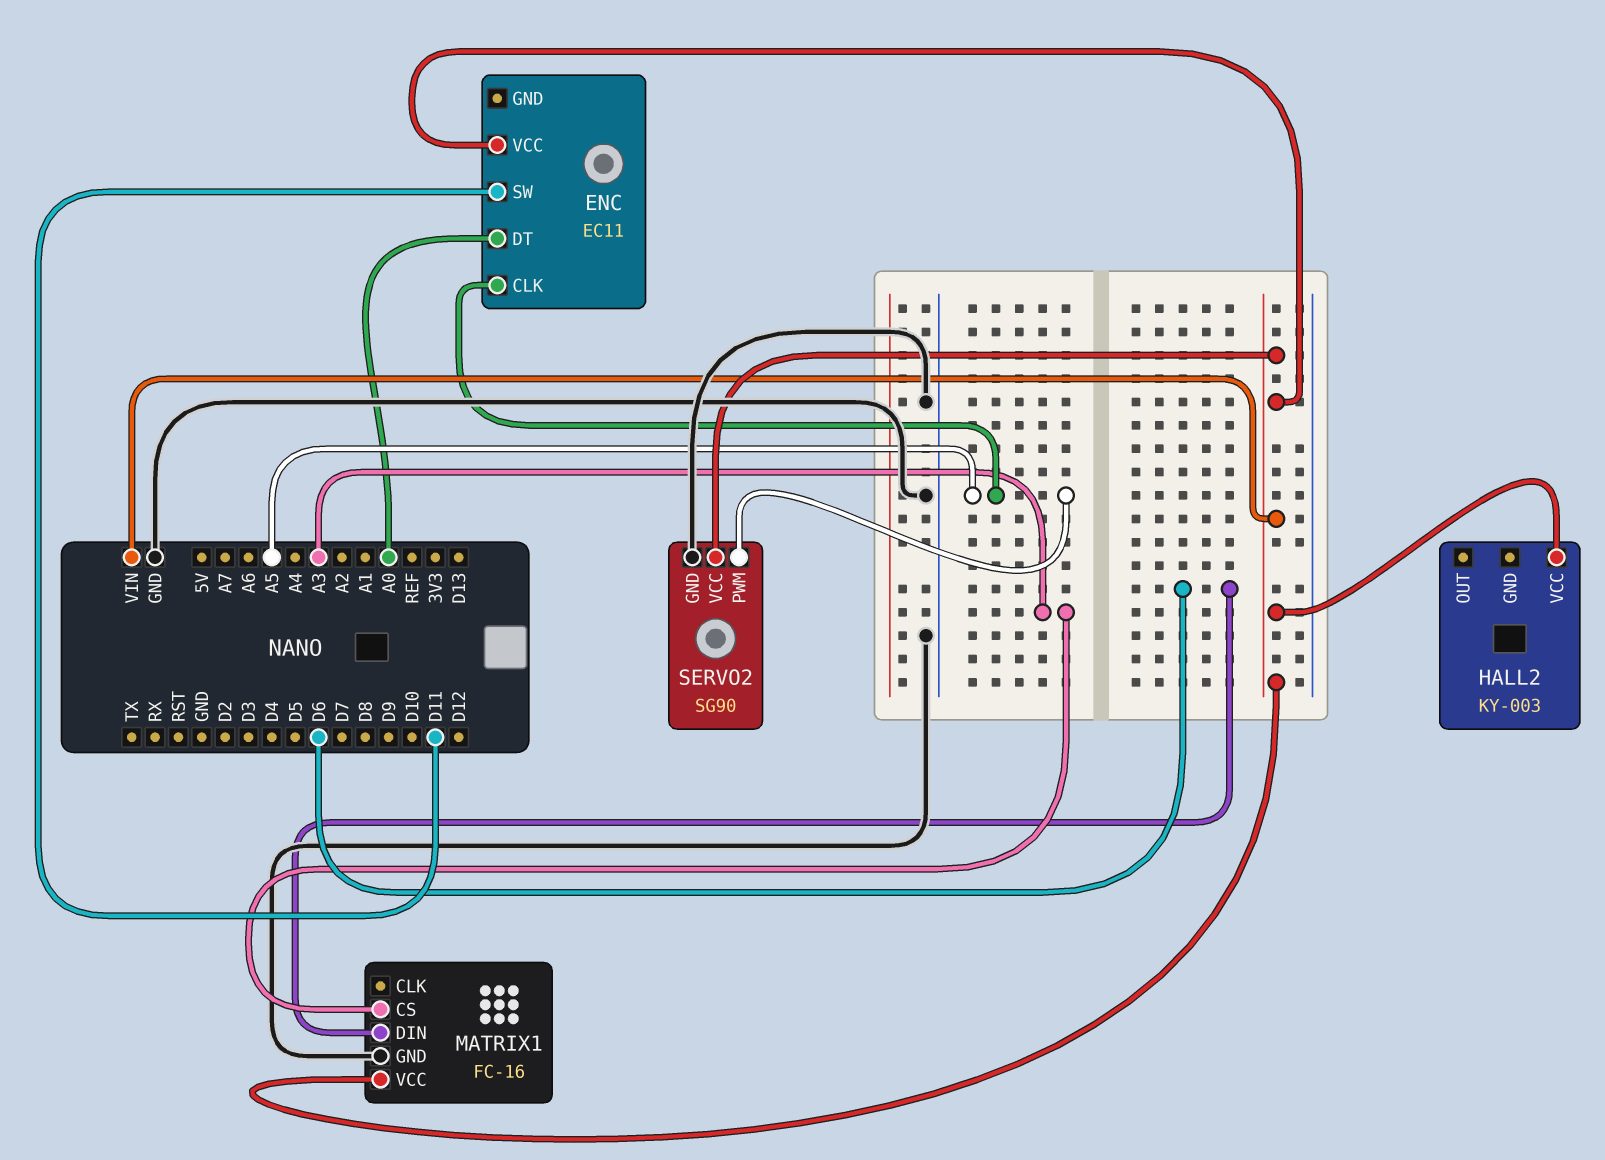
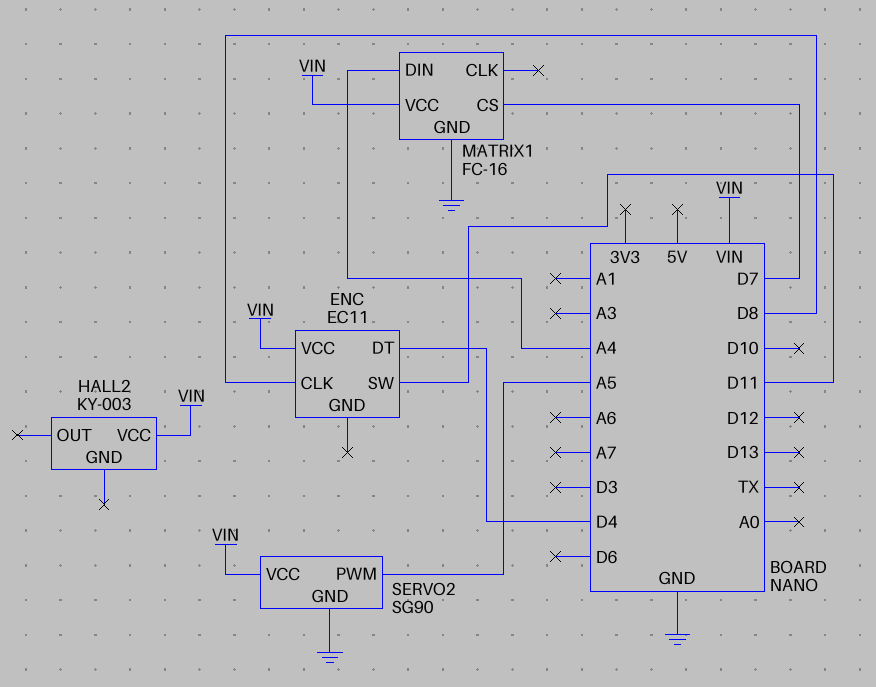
ENC pin CLK: A5 -> D8
ENC pin DT: A0 -> D4
MATRIX1 pin CS: A3 -> D7
MATRIX1 pin DIN: D6 -> A4

